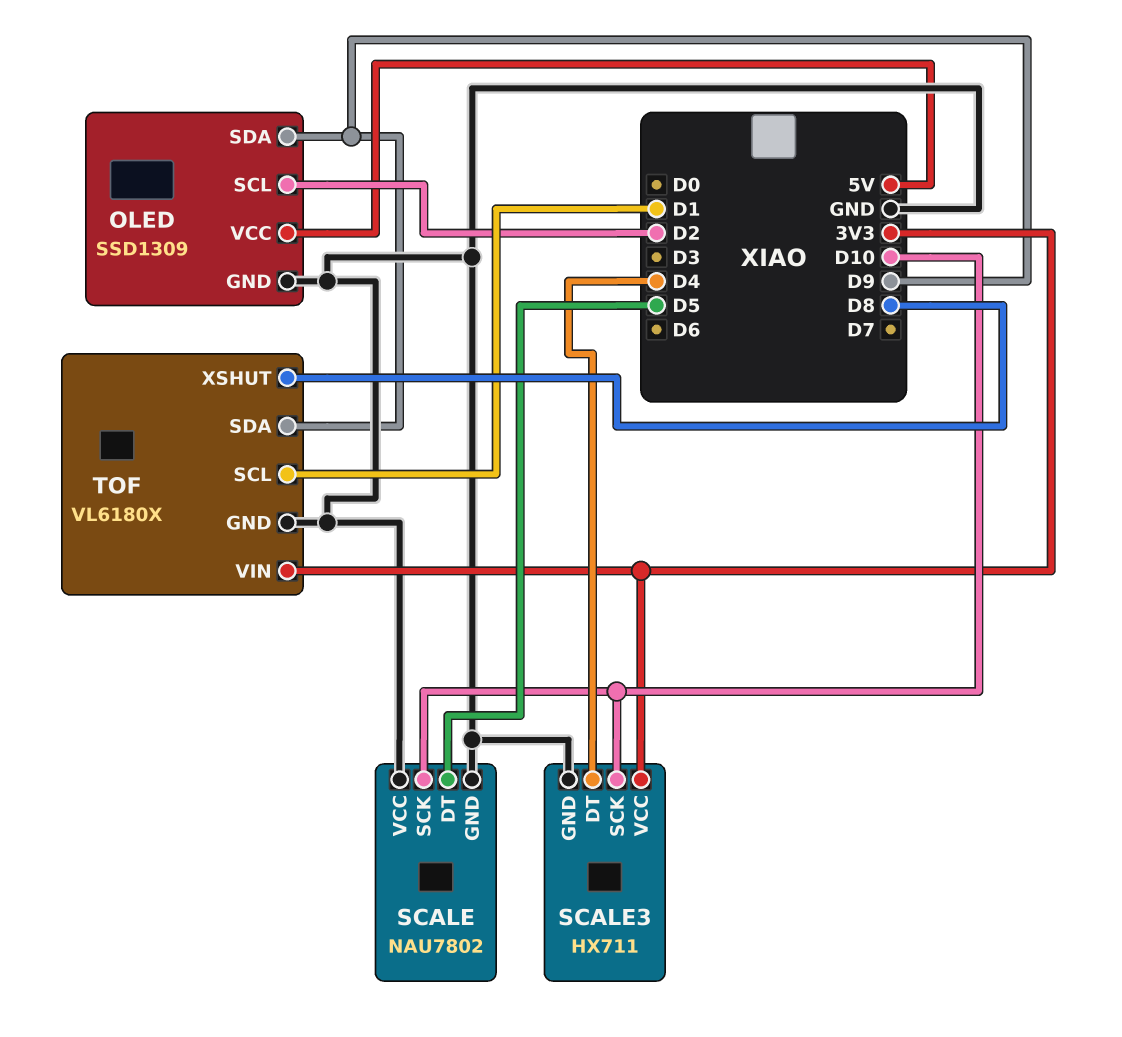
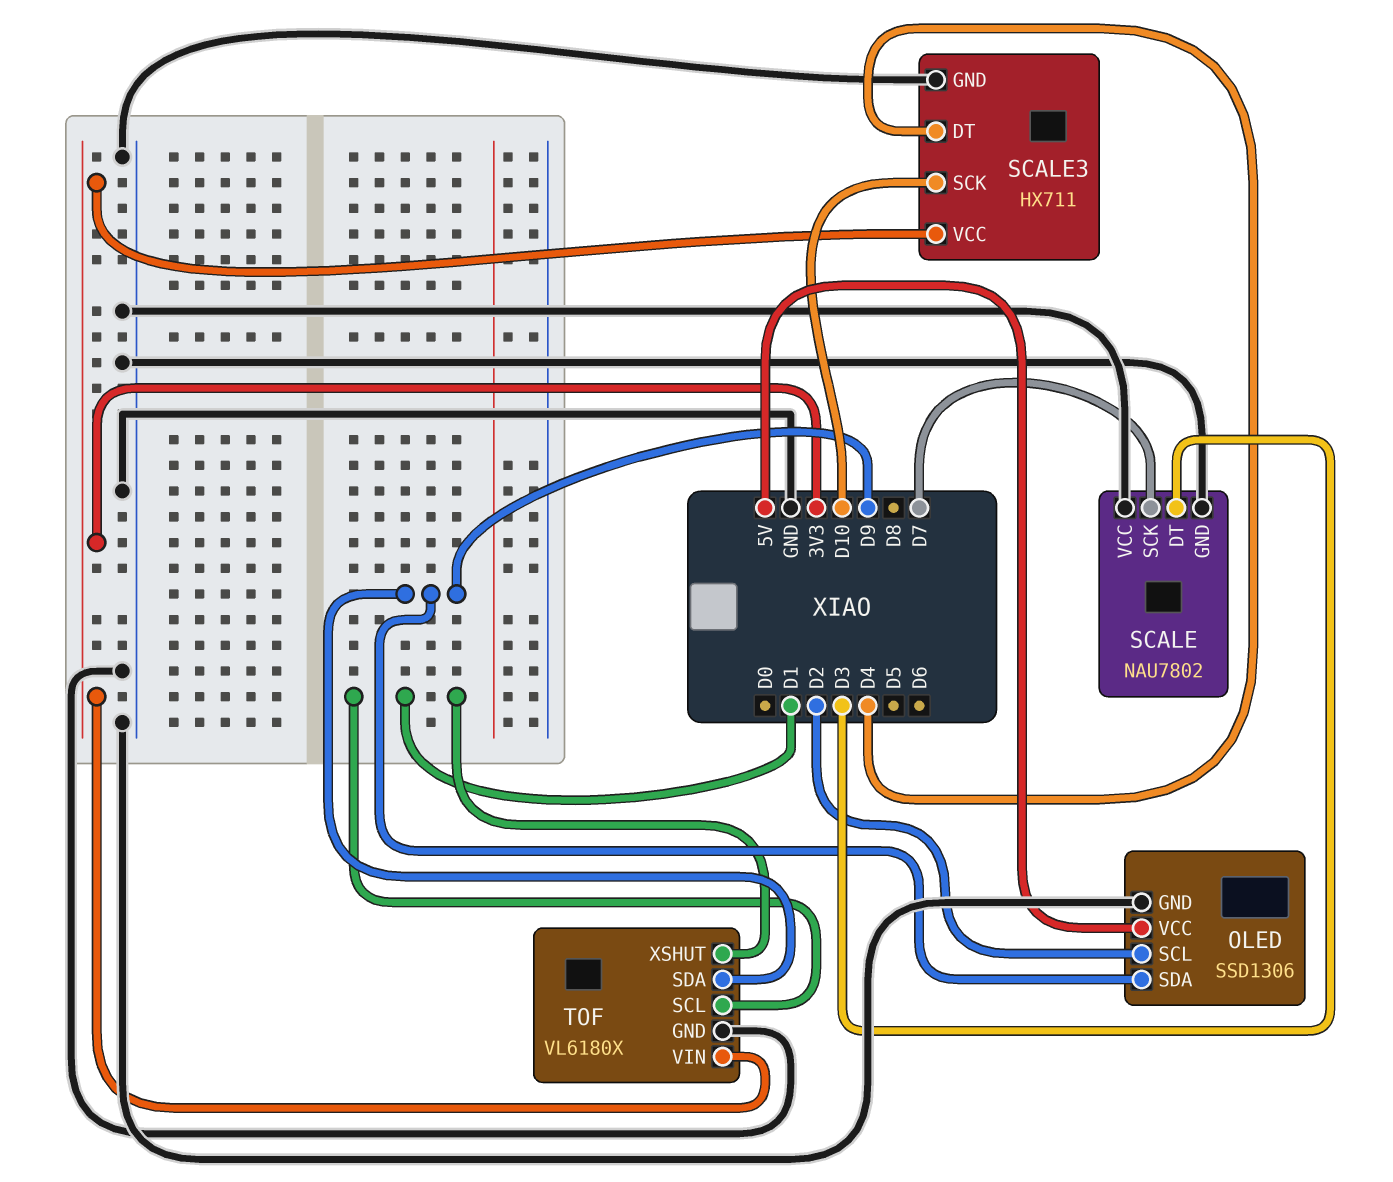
OLED: SSD1309 -> SSD1306
SCALE pin DT: D5 -> D3
SCALE pin SCK: D10 -> D7
TOF pin XSHUT: D8 -> D1

